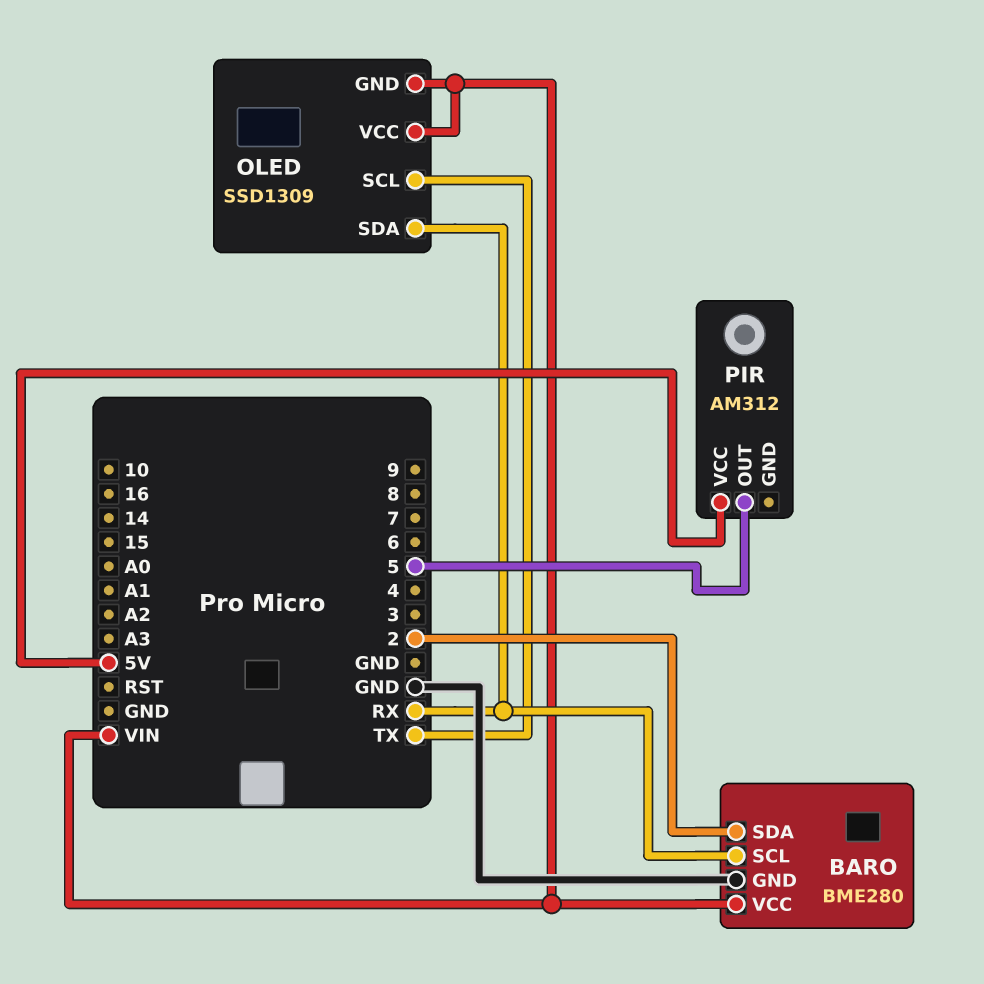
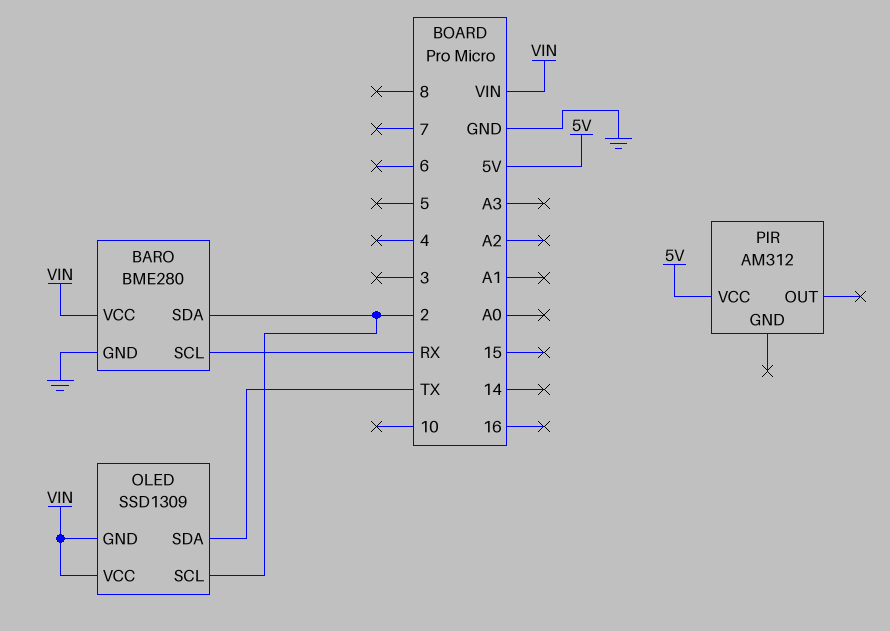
OLED pin SCL: TX -> 2
OLED pin SDA: RX -> TX
PIR pin OUT: 5 -> none

